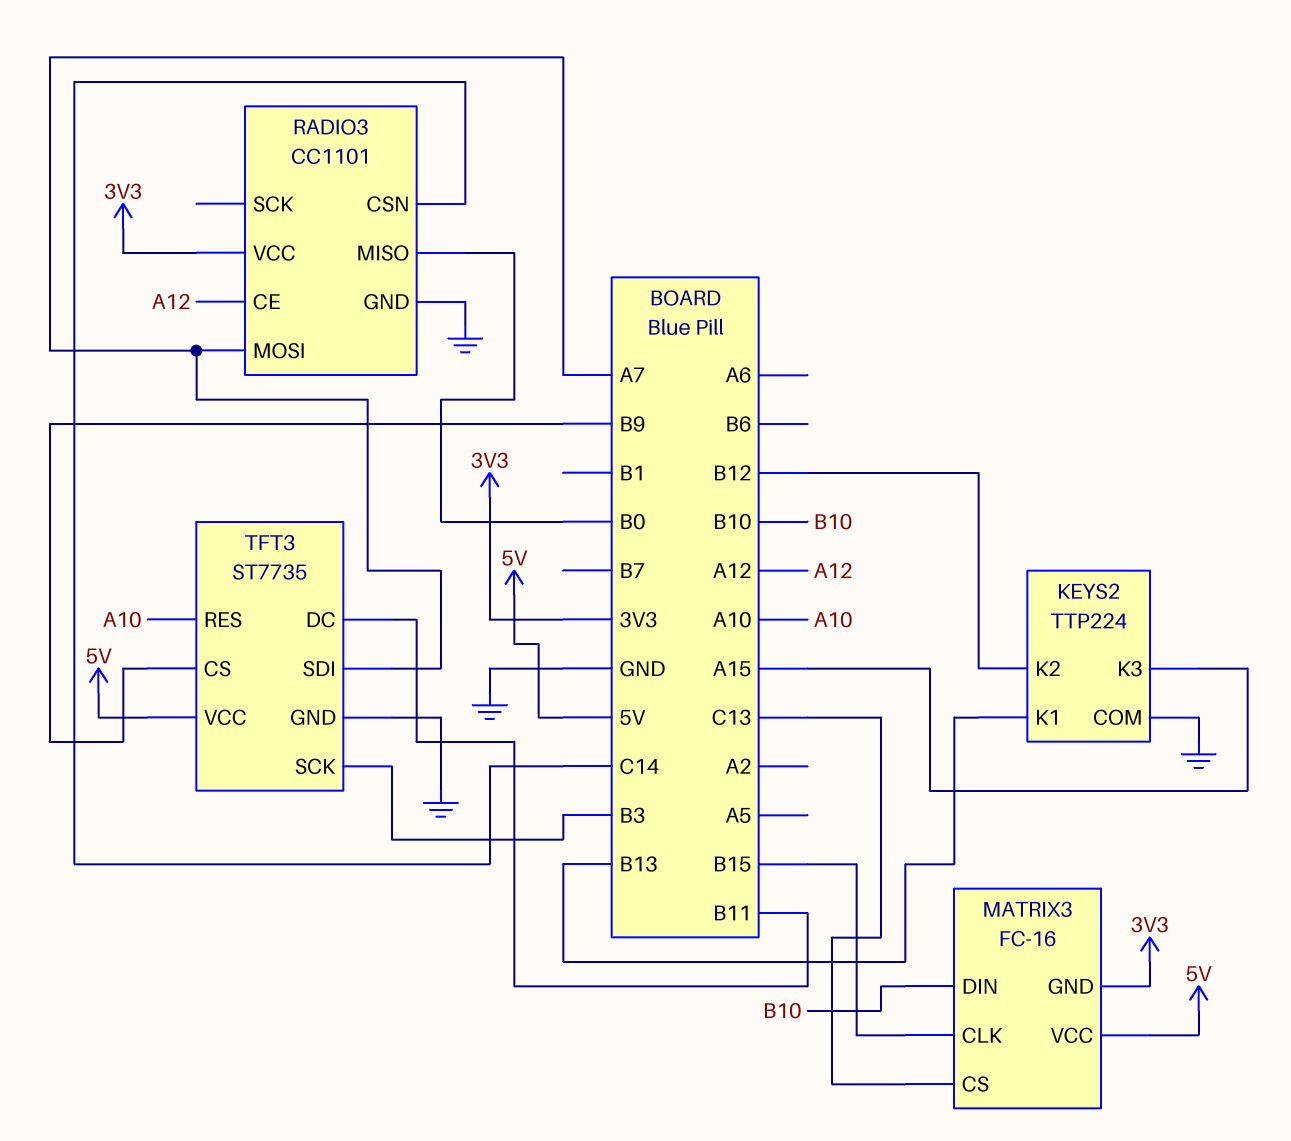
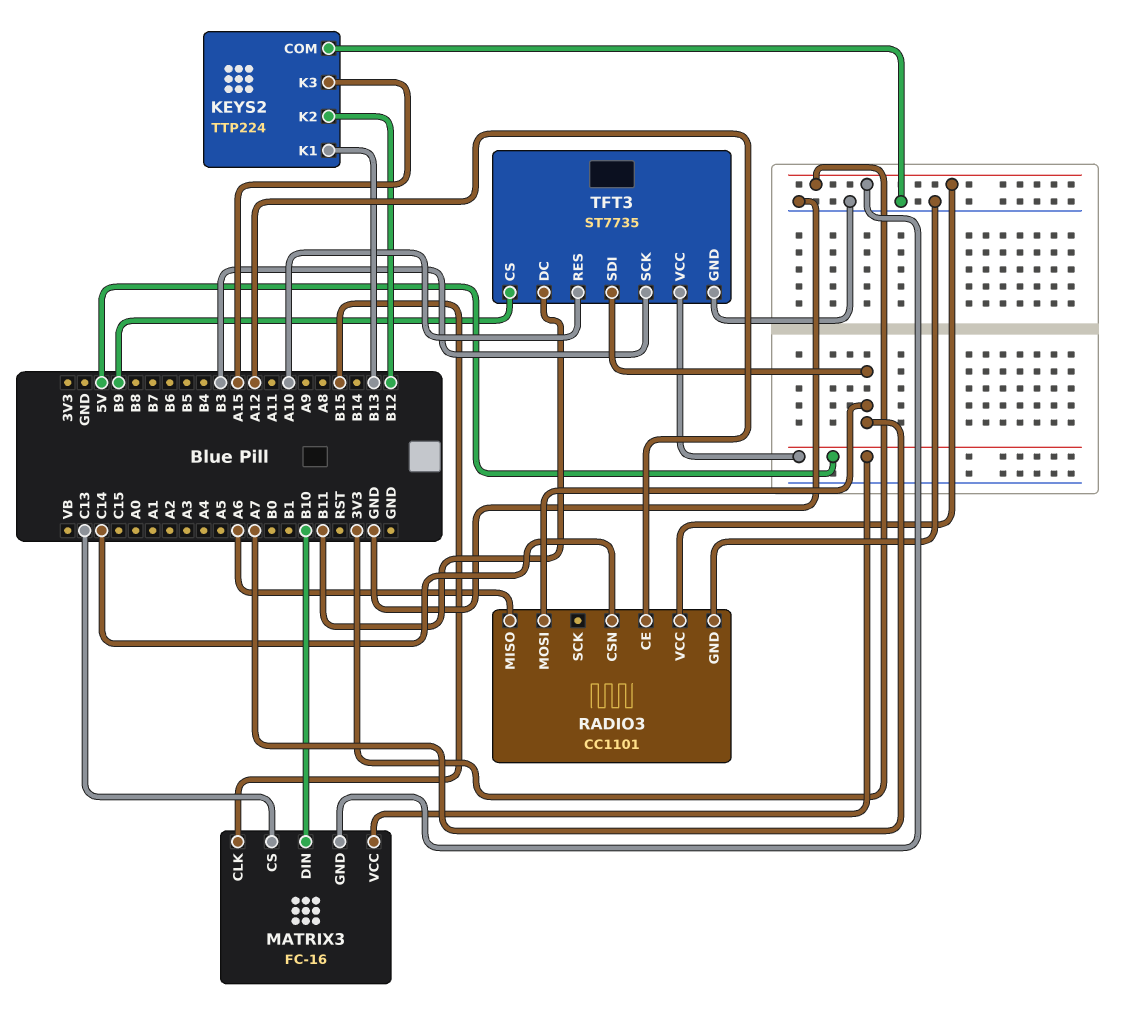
RADIO3 pin MISO: B0 -> A6

